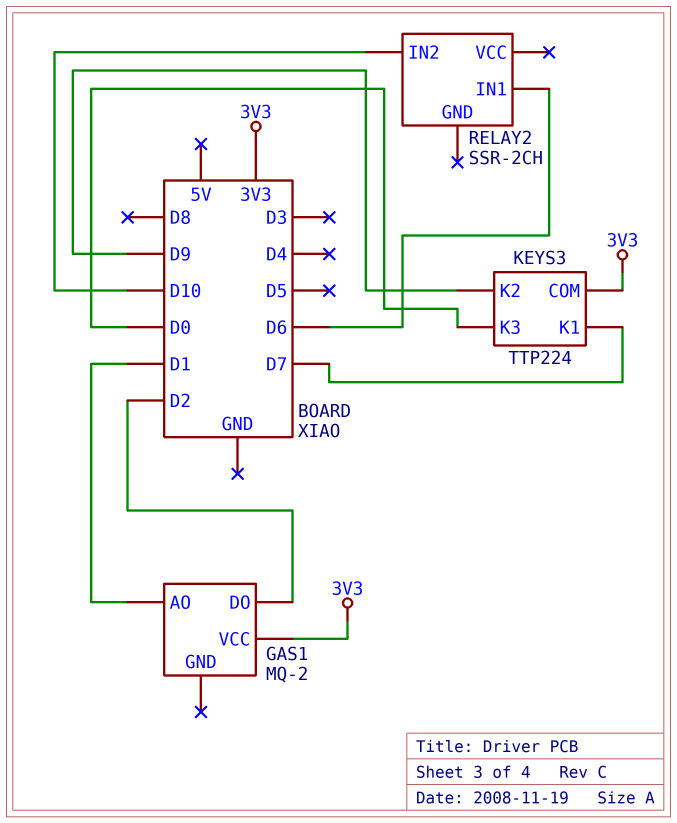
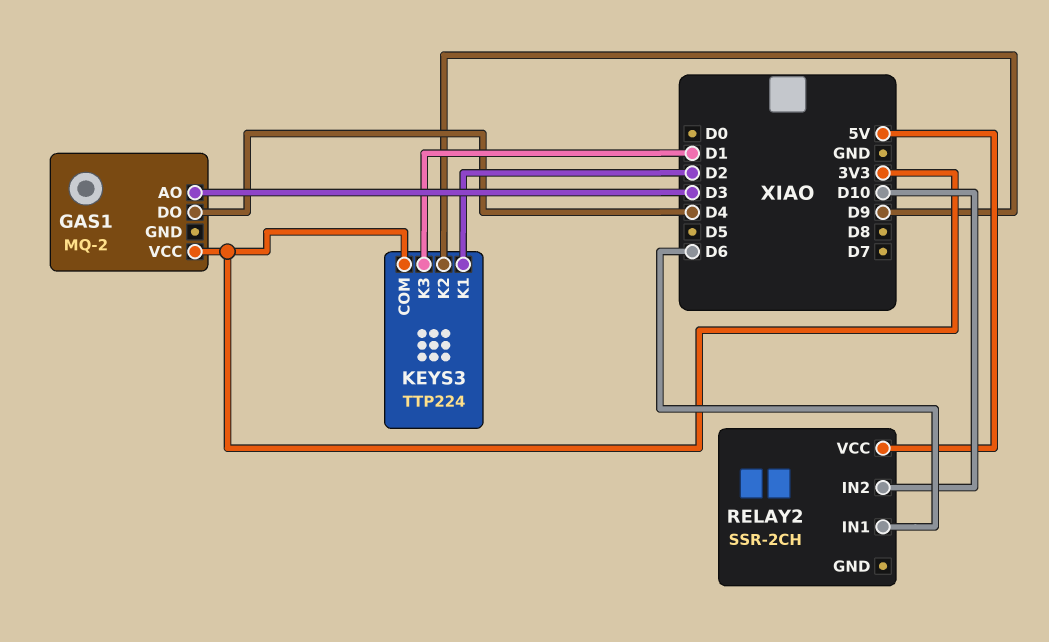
GAS1 pin AO: D1 -> D3
GAS1 pin DO: D2 -> D4
KEYS3 pin K1: D7 -> D2
KEYS3 pin K3: D0 -> D1
RELAY2 pin VCC: none -> 5V

